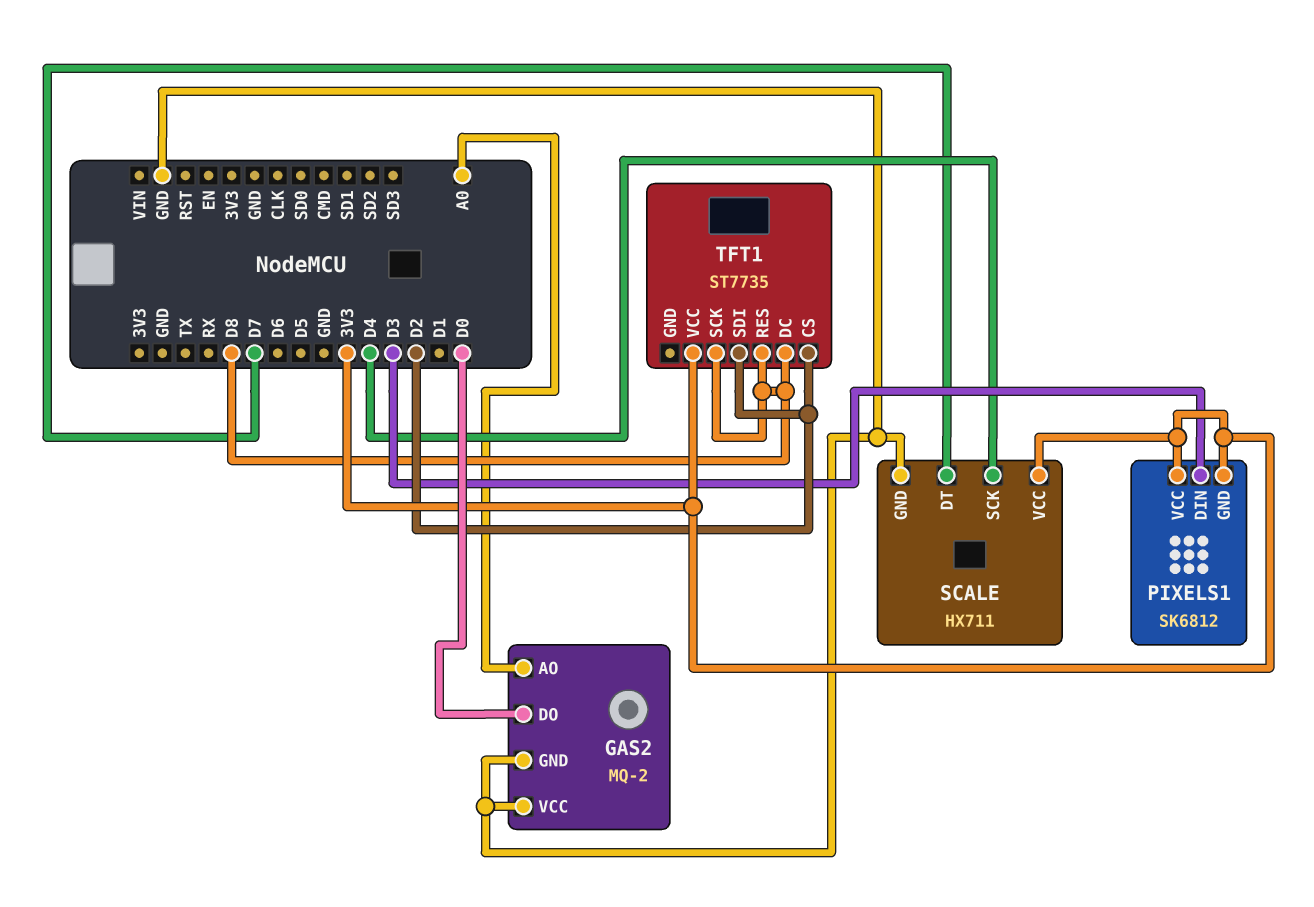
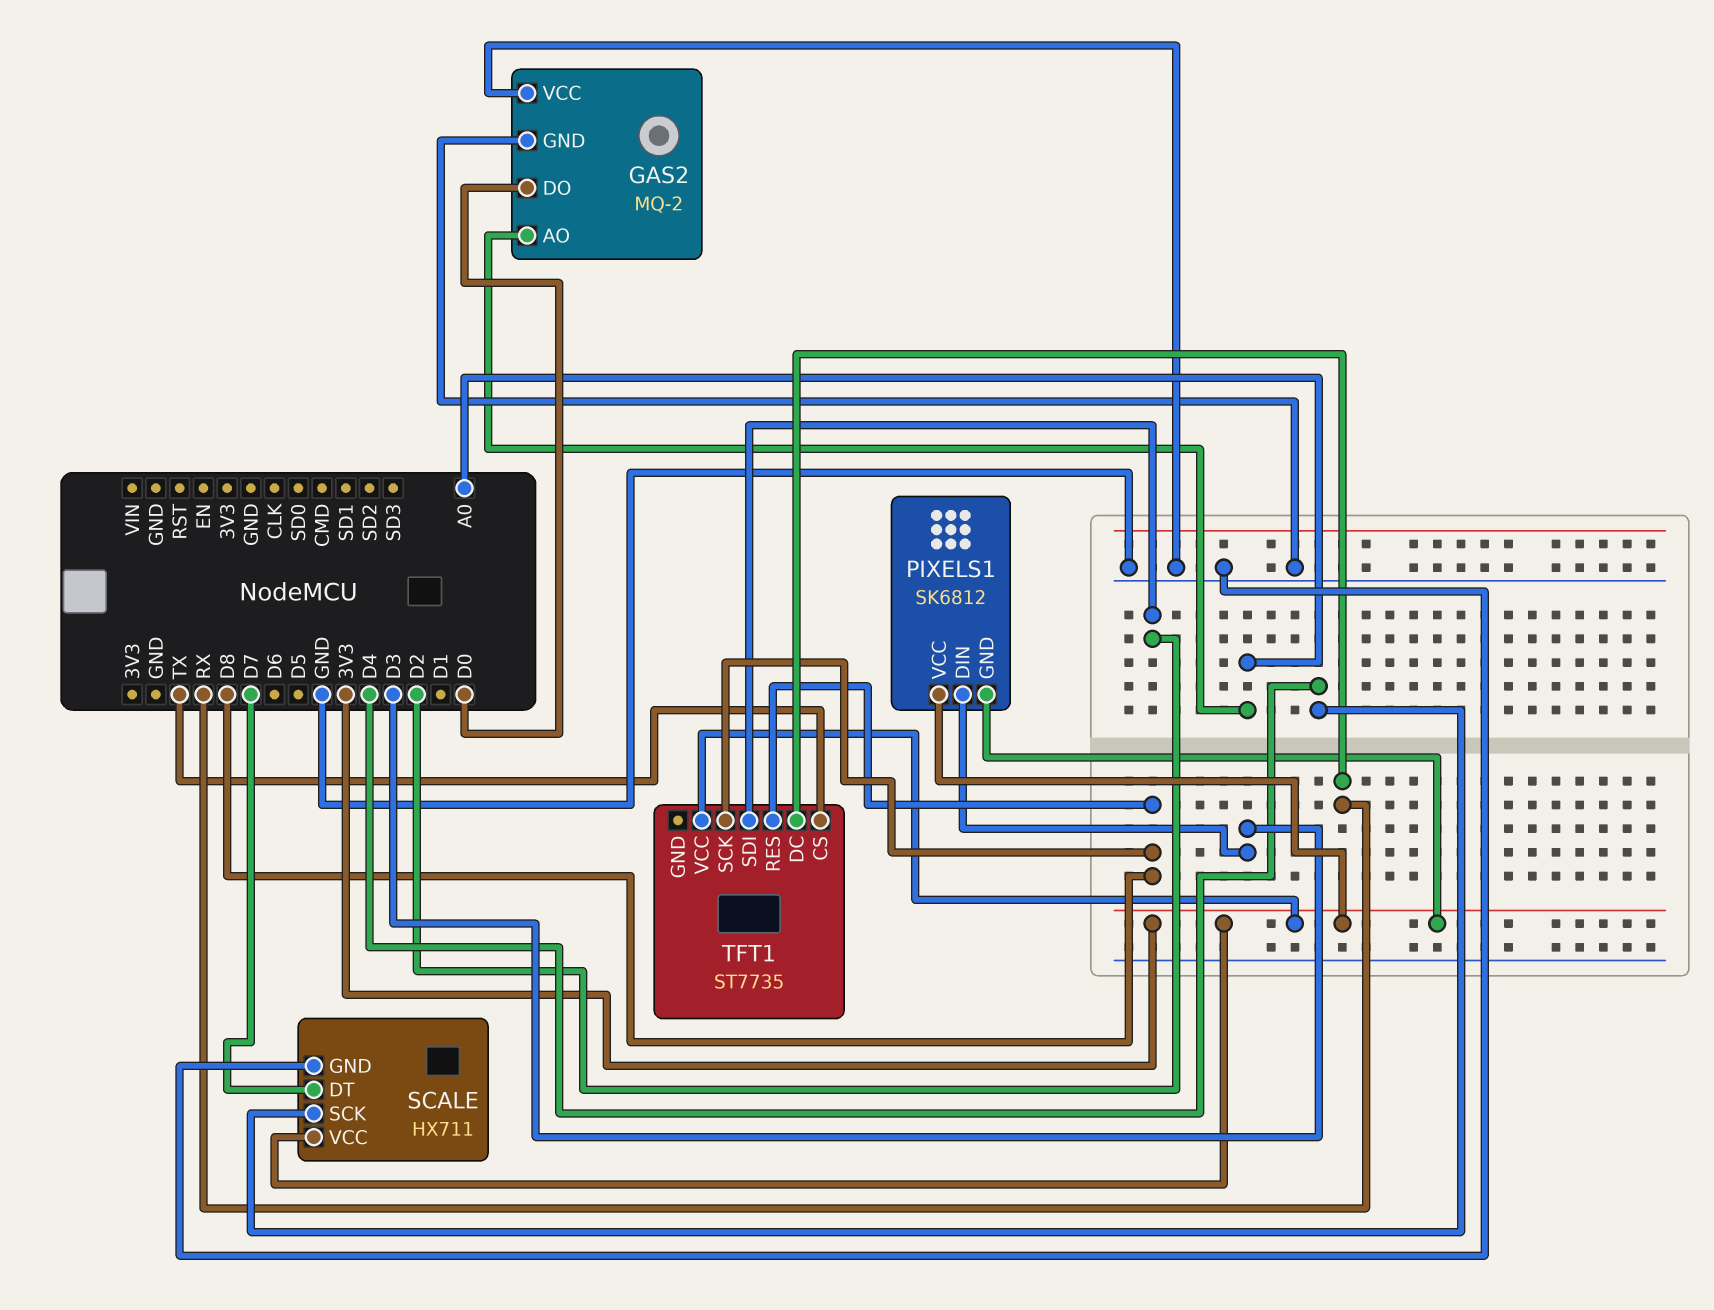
TFT1 pin CS: D2 -> TX
TFT1 pin DC: D8 -> RX

